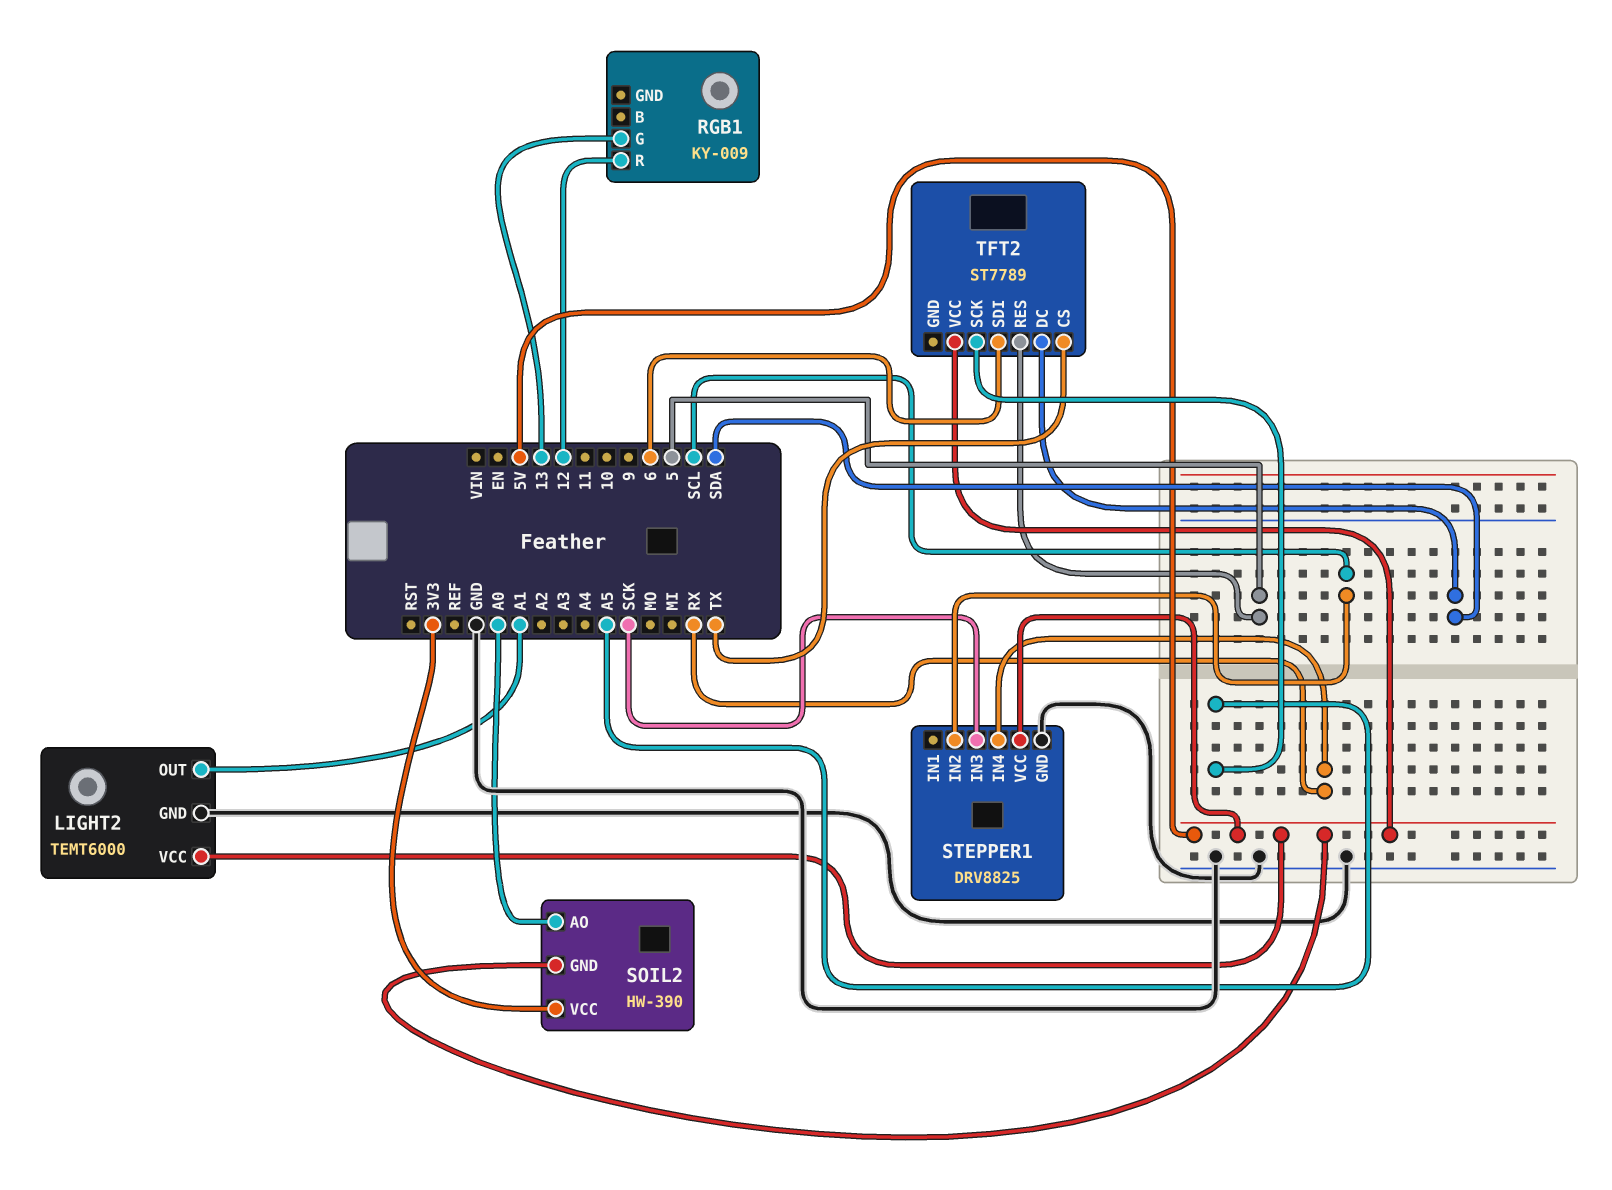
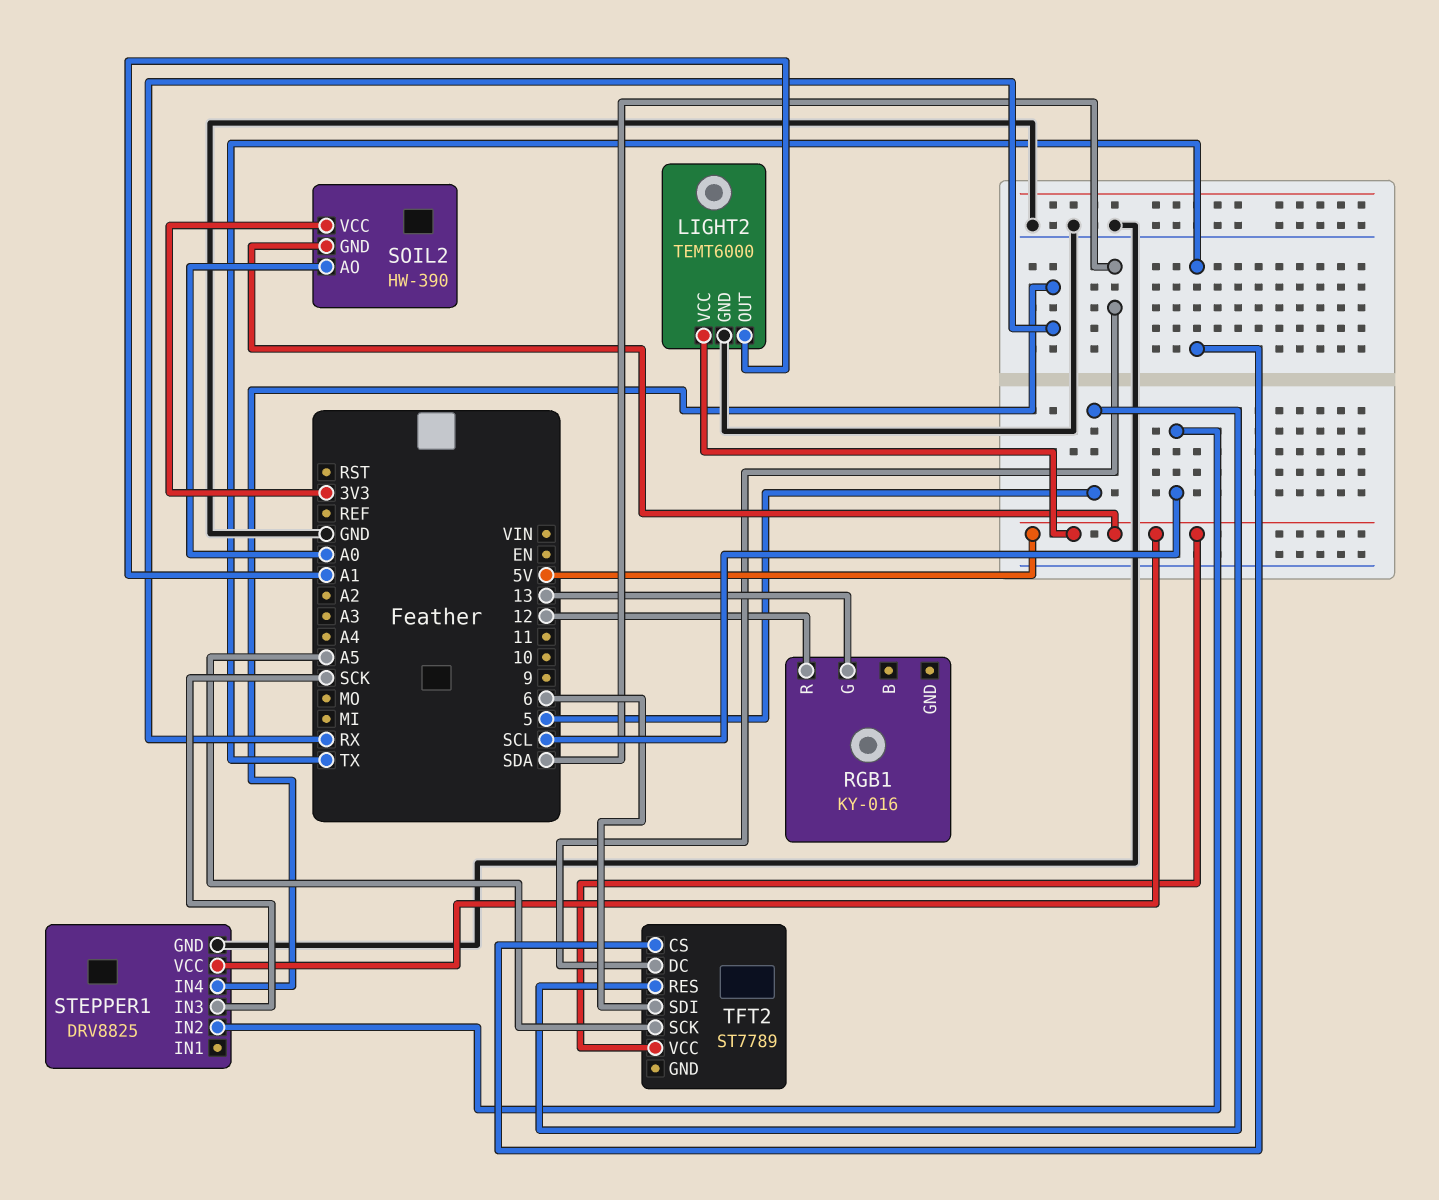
RGB1: KY-009 -> KY-016

